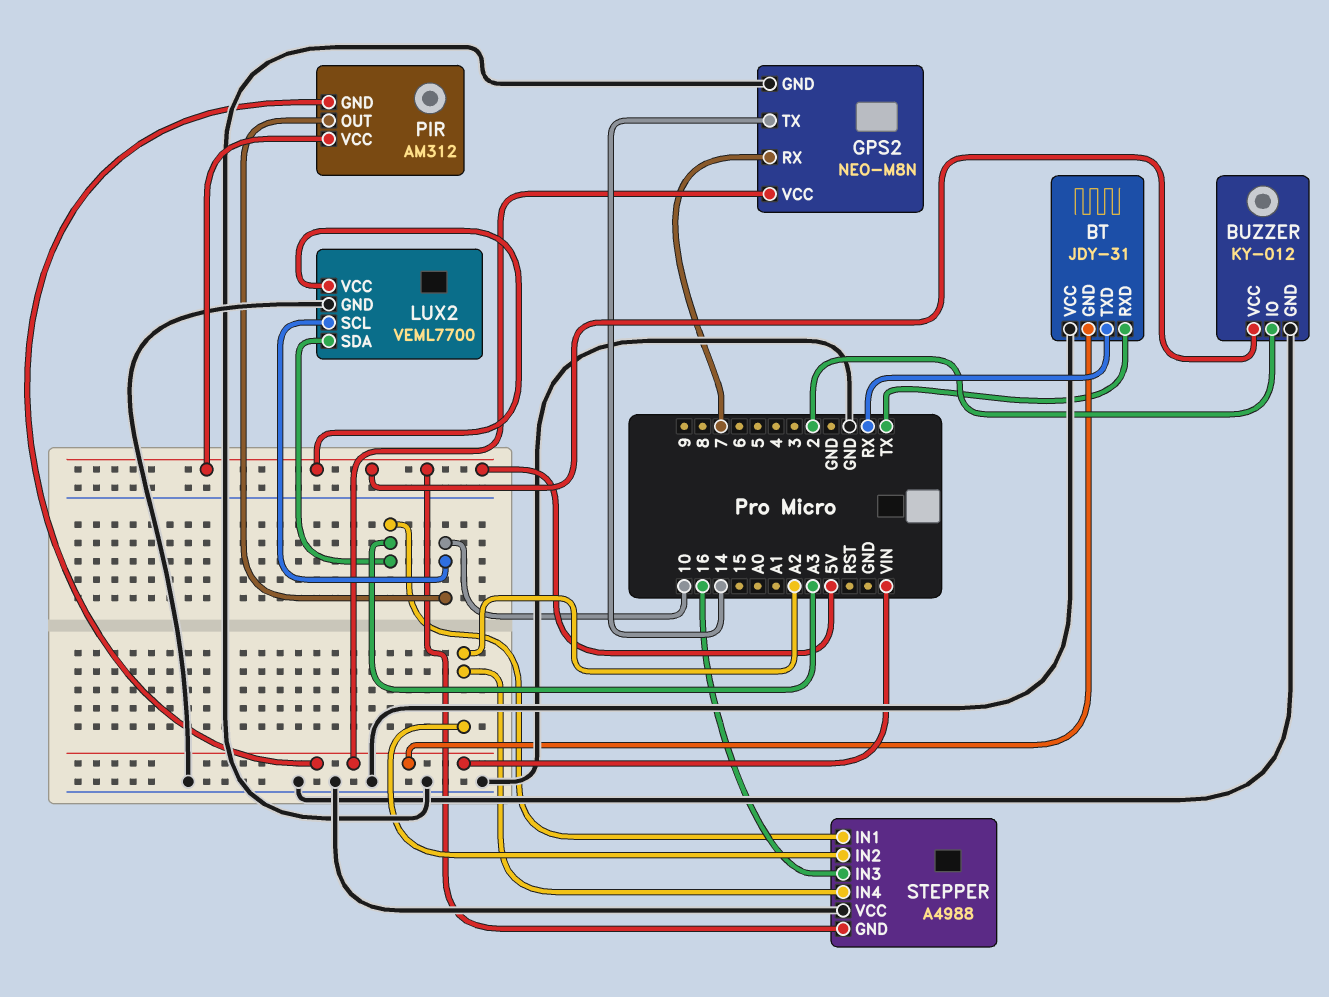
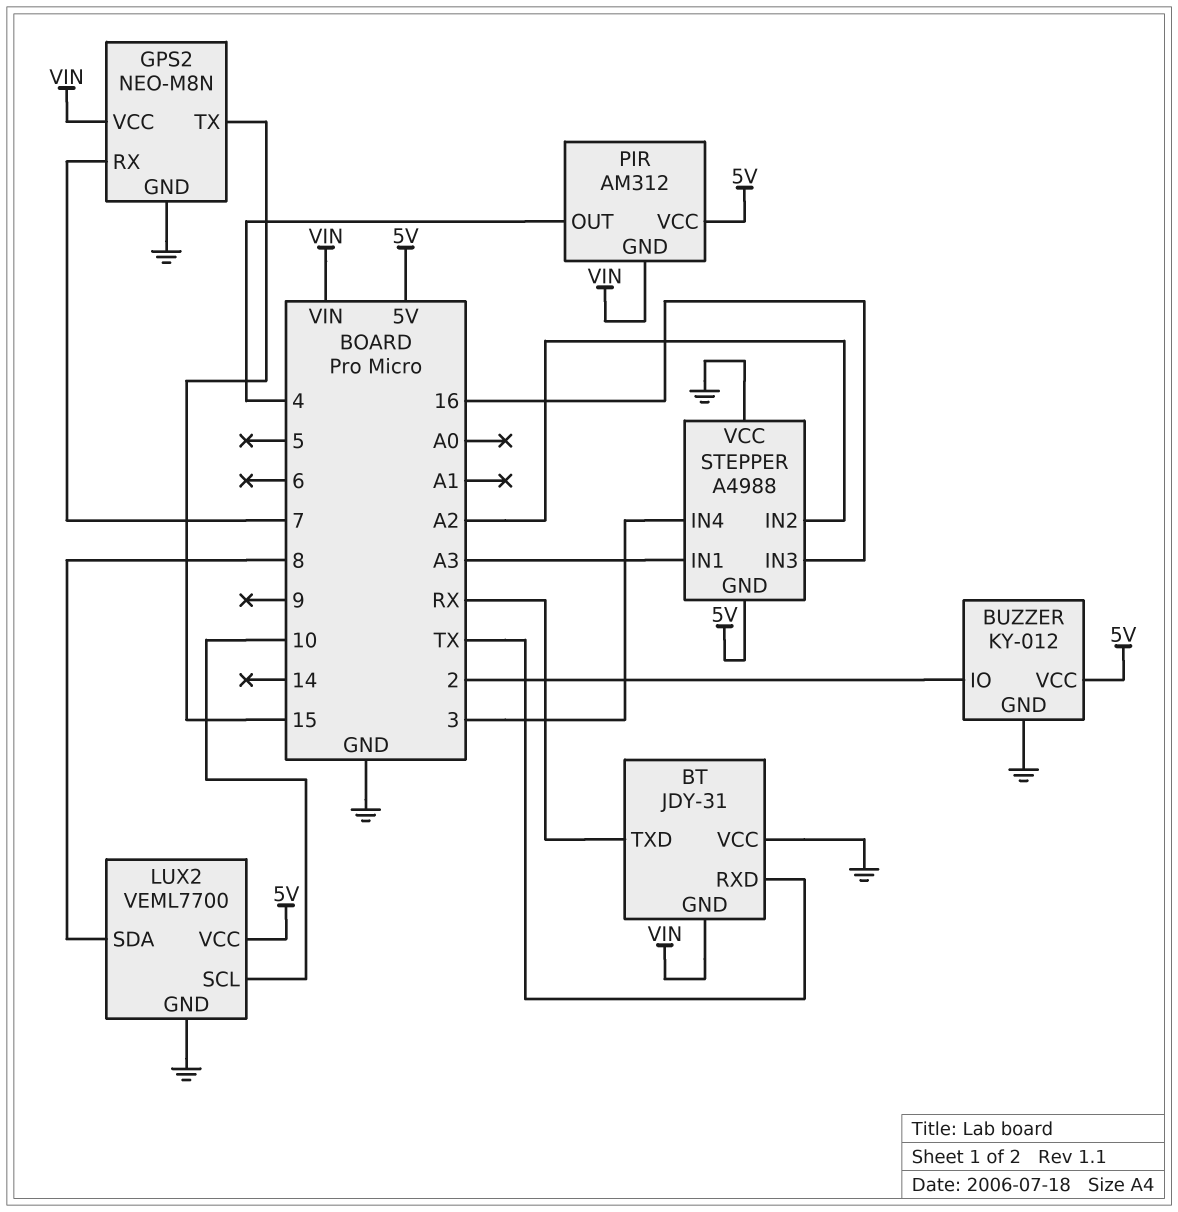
GPS2 pin TX: 14 -> 15
LUX2 pin SDA: A3 -> 8
PIR pin OUT: 10 -> 4
STEPPER pin IN4: A2 -> 3

